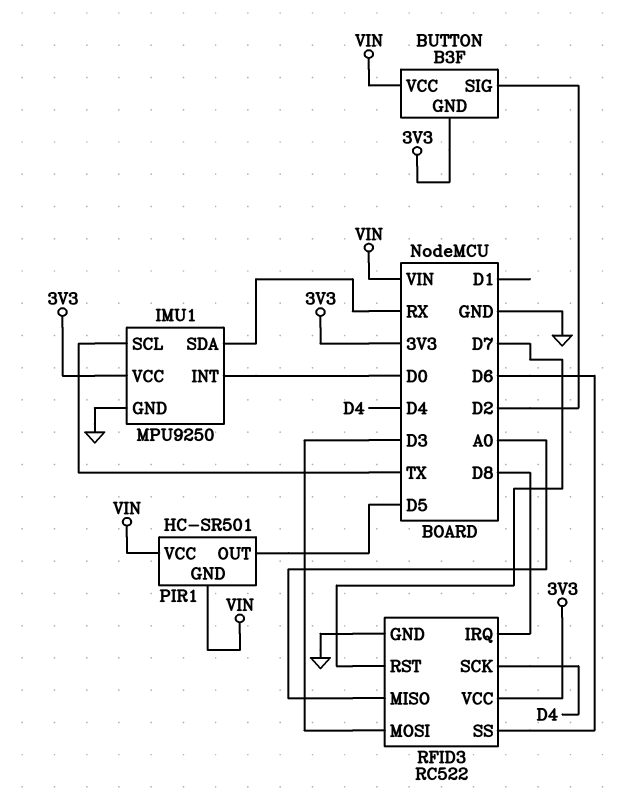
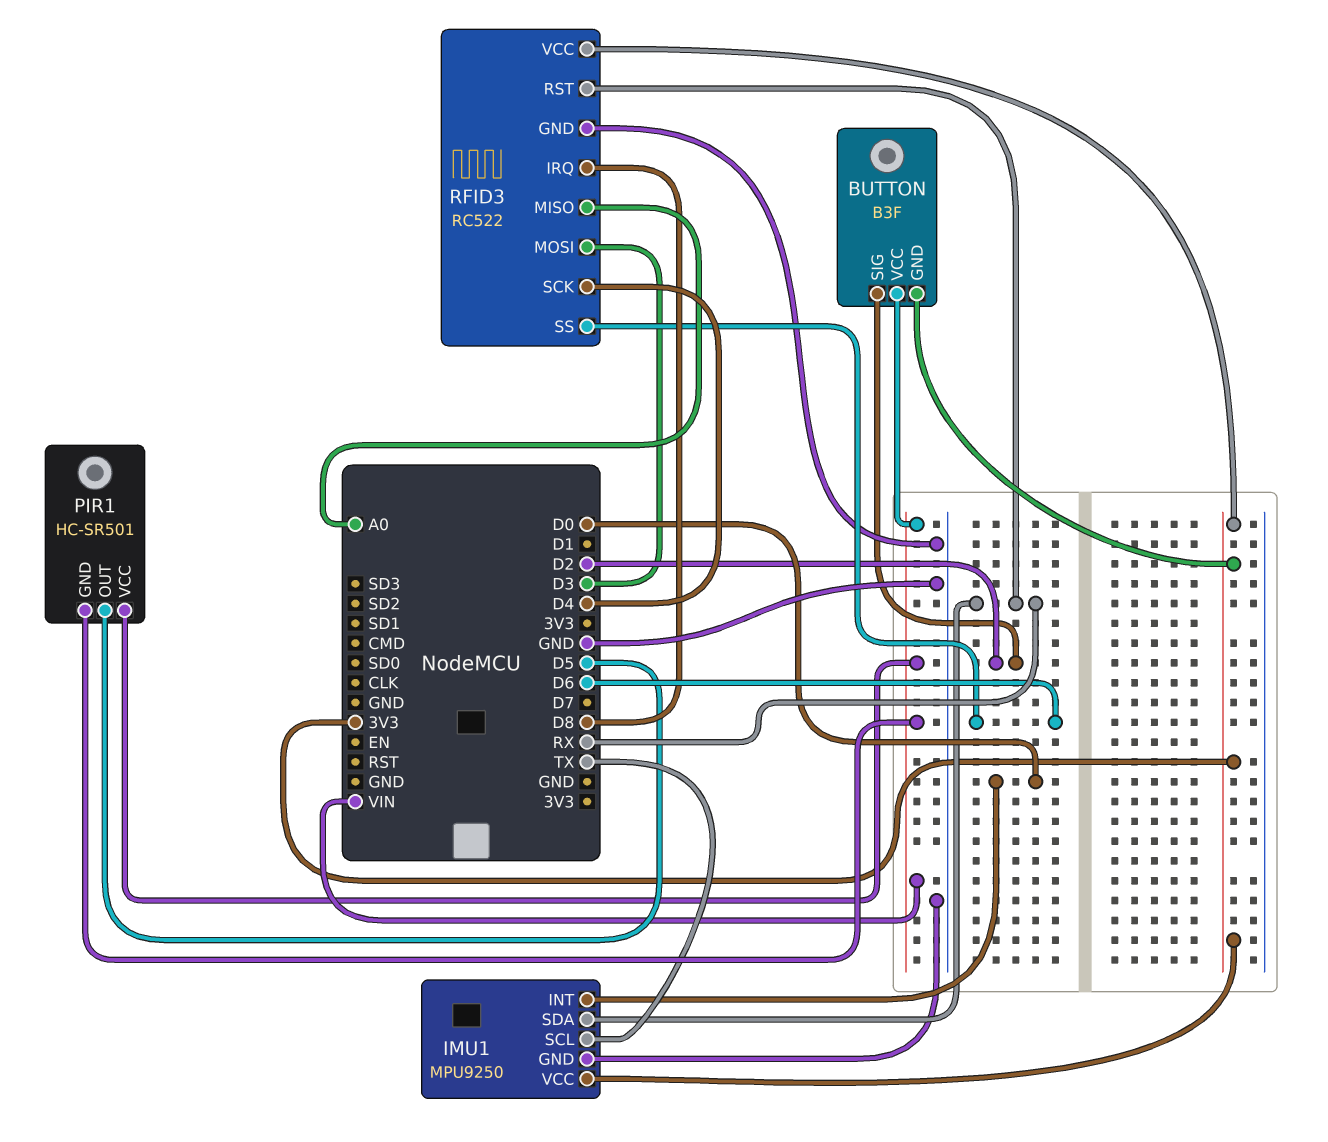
RFID3 pin RST: D7 -> RX

